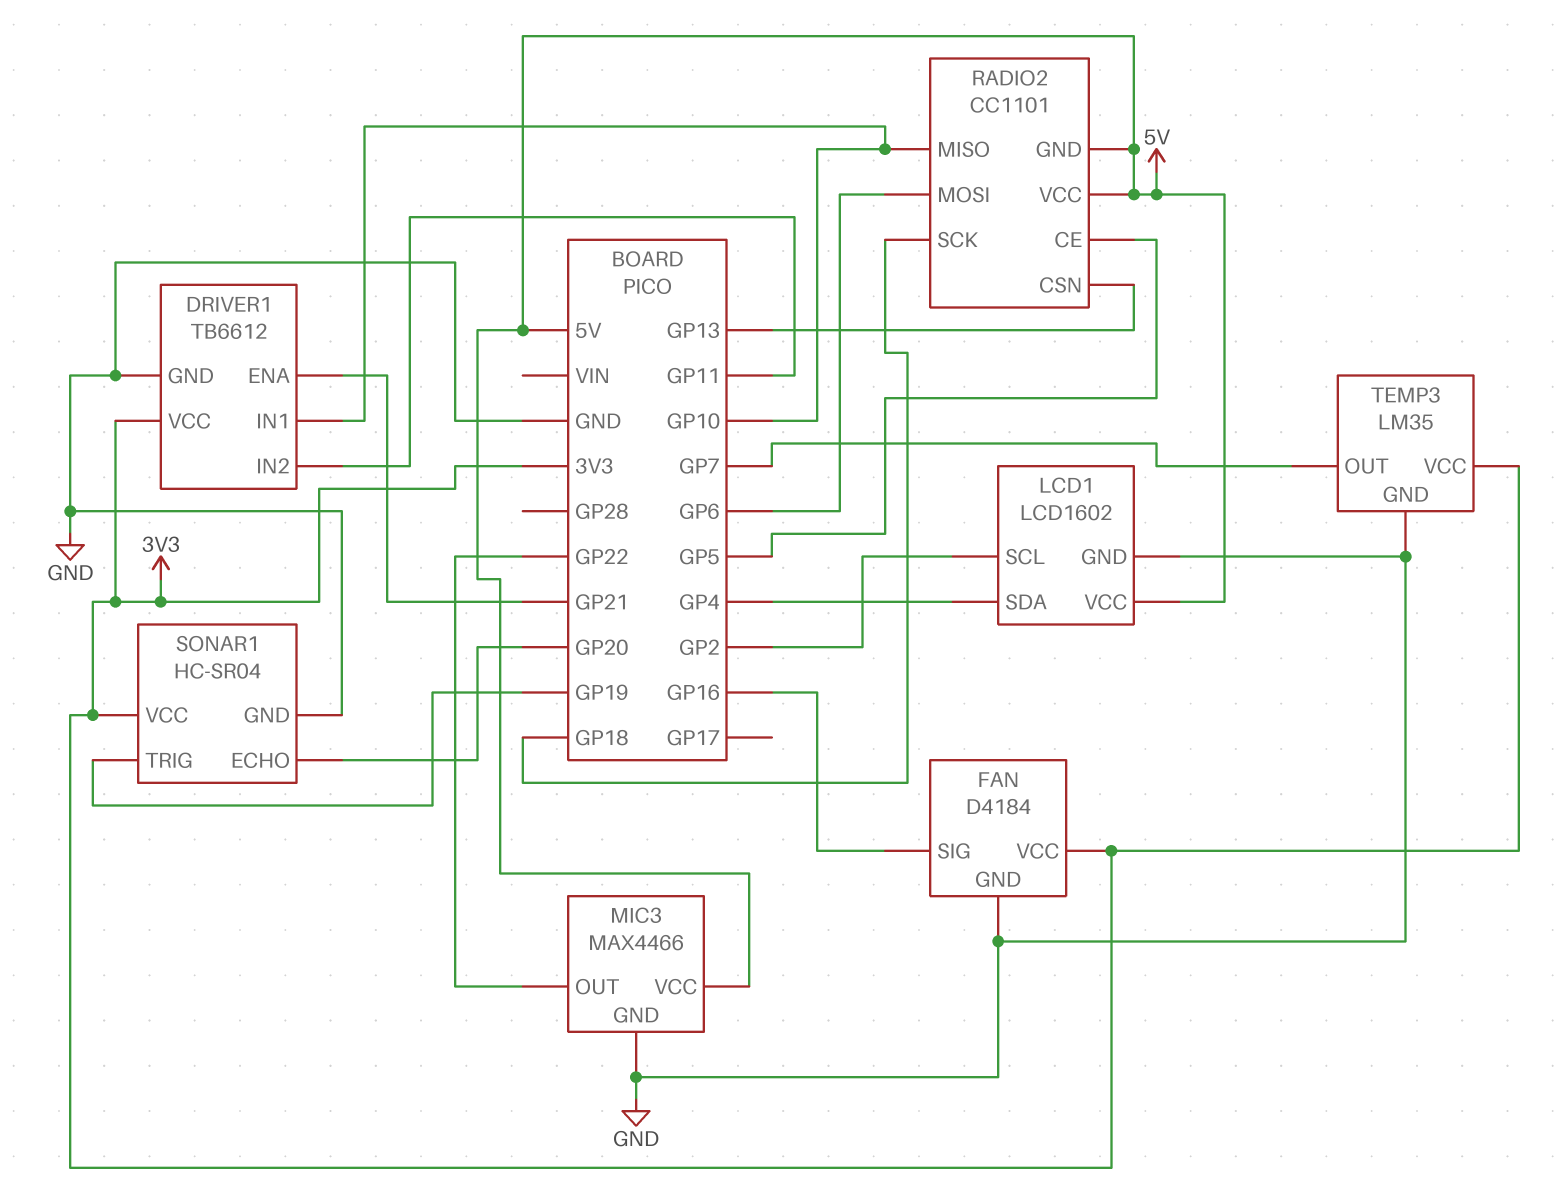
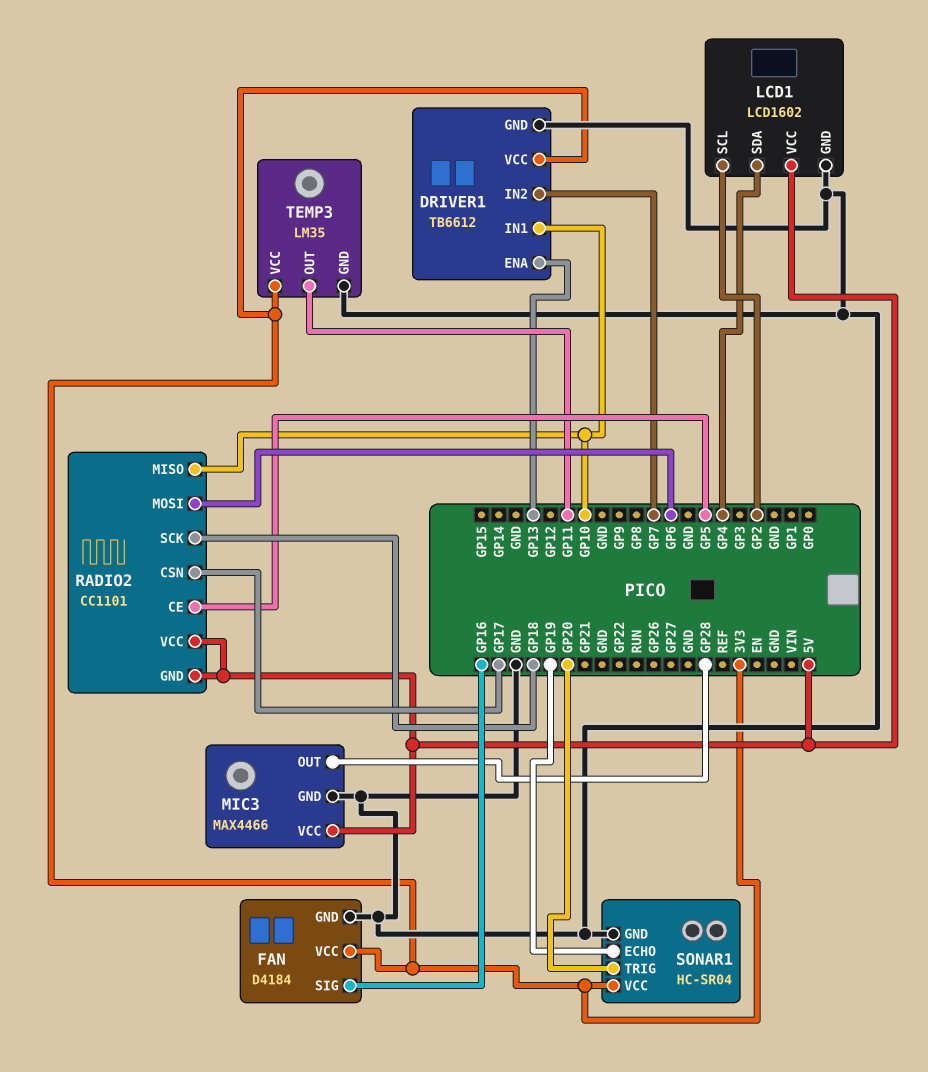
DRIVER1 pin ENA: GP21 -> GP13
DRIVER1 pin IN2: GP11 -> GP7
MIC3 pin OUT: GP22 -> GP28
RADIO2 pin CSN: GP13 -> GP17
SONAR1 pin ECHO: GP20 -> GP19
SONAR1 pin TRIG: GP19 -> GP20
TEMP3 pin OUT: GP7 -> GP11

